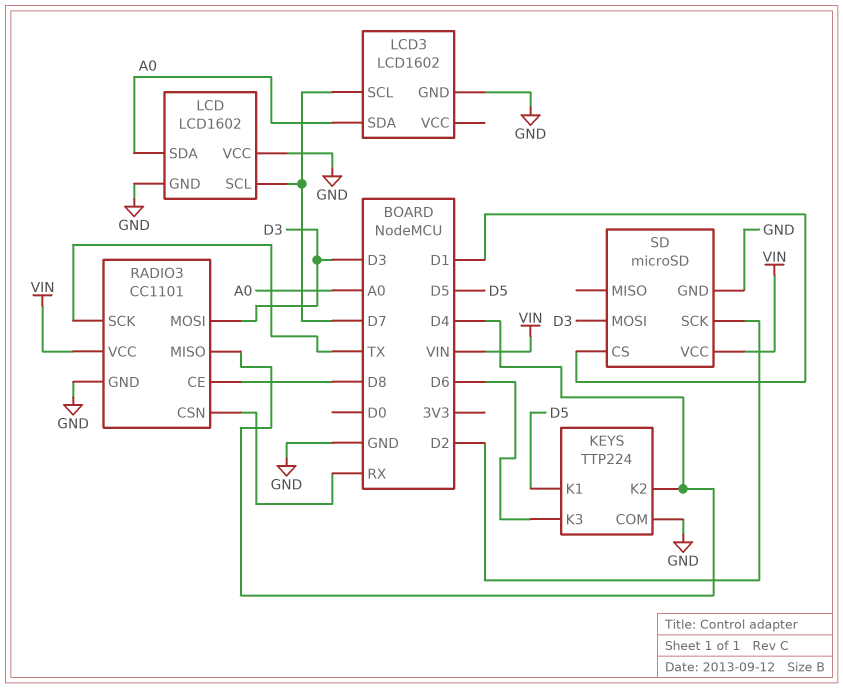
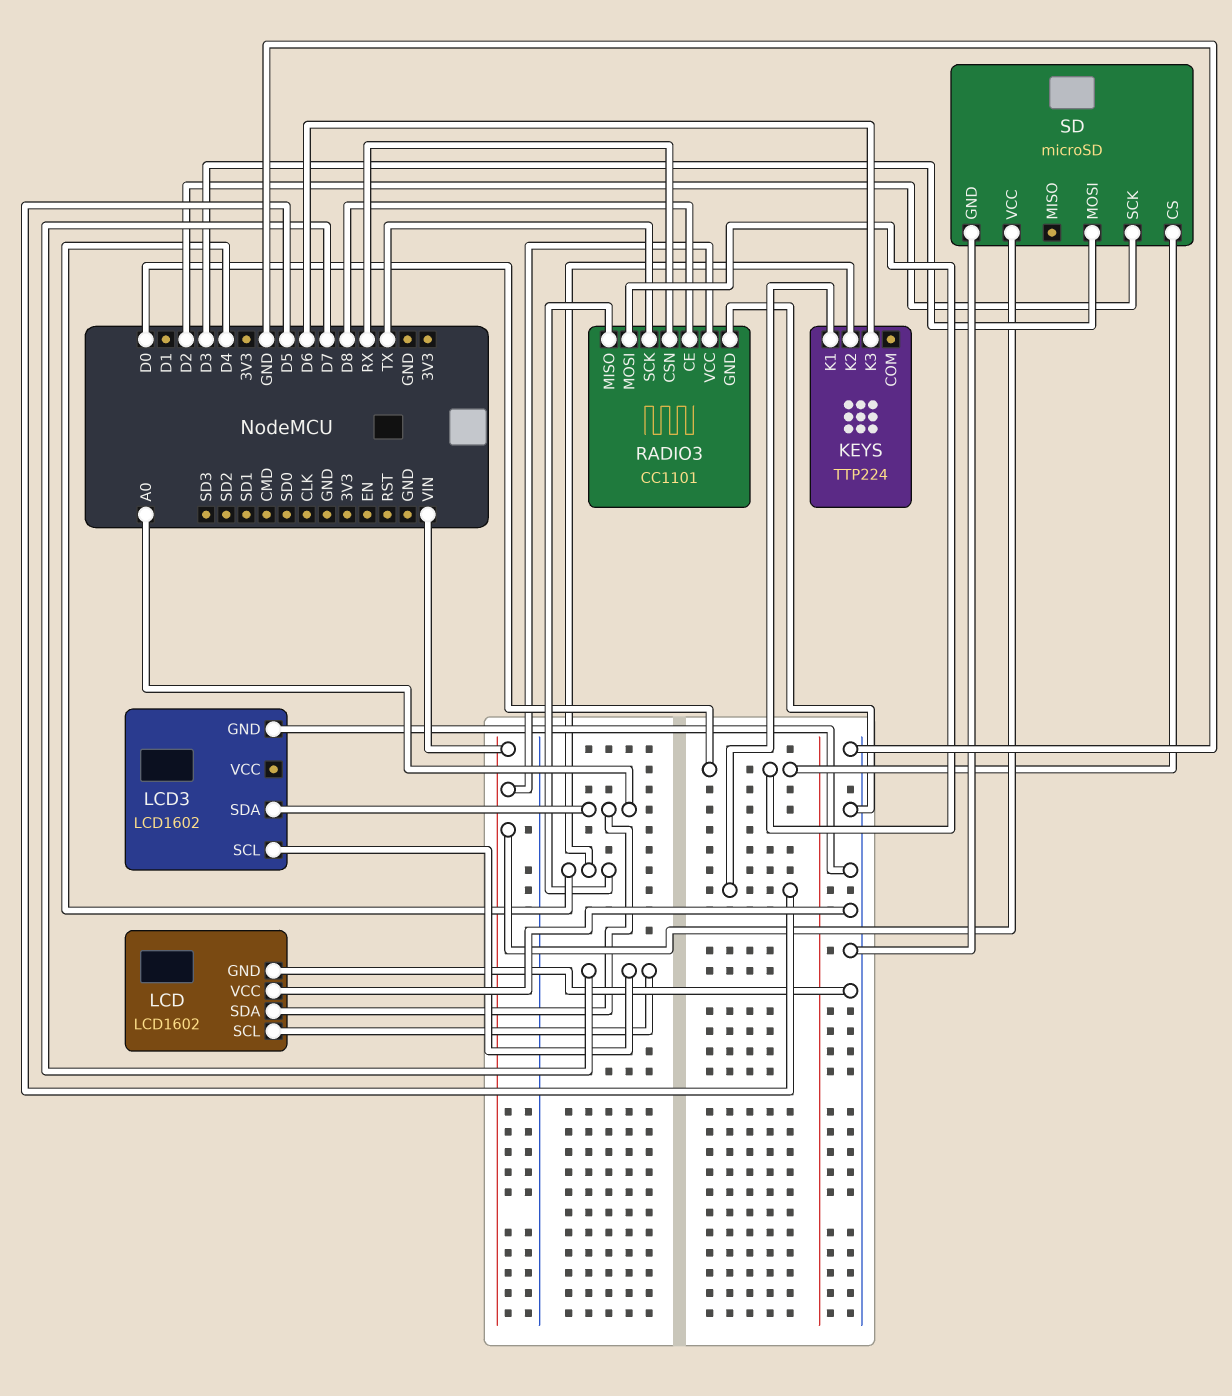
KEYS pin COM: GND -> none
RADIO3 pin MOSI: D3 -> D0
SD pin CS: D1 -> D0

